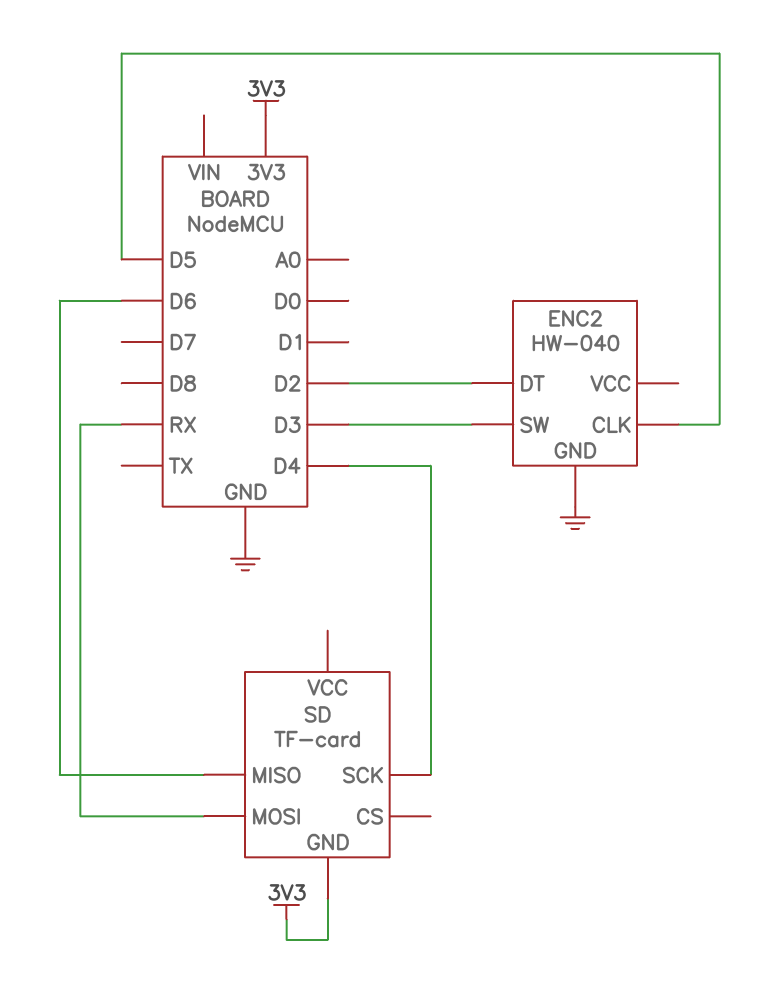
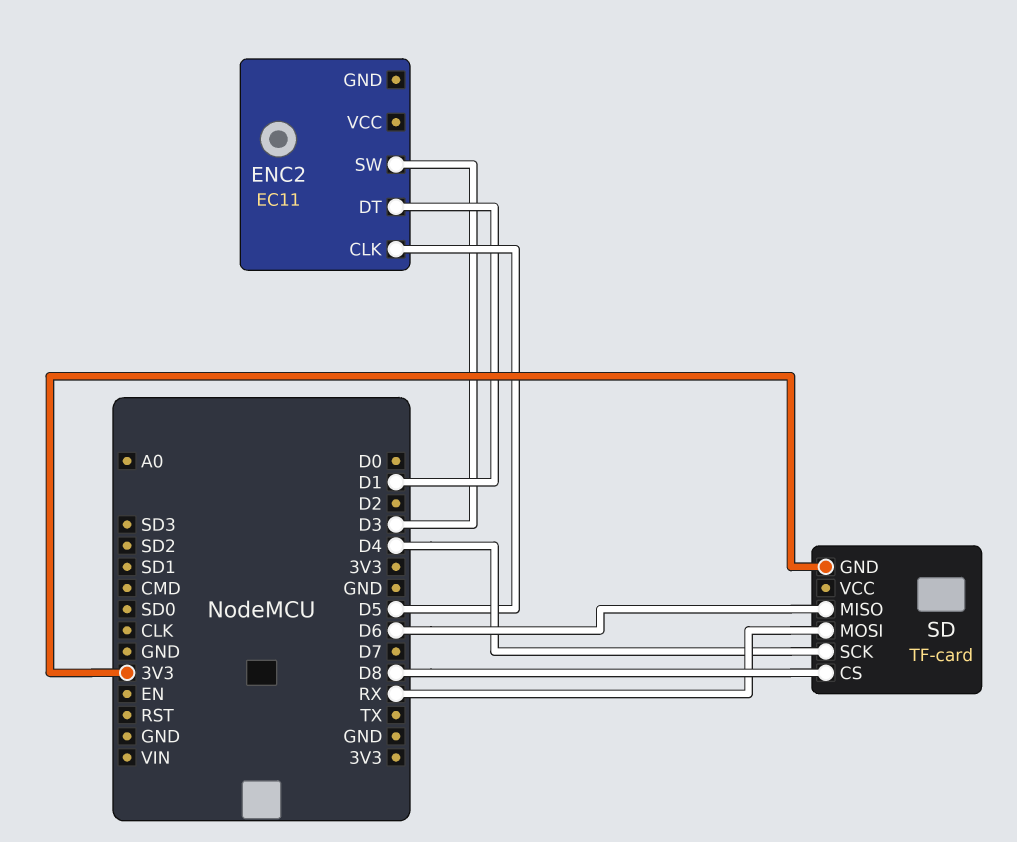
ENC2: HW-040 -> EC11
ENC2 pin DT: D2 -> D1
ENC2 pin GND: GND -> none
SD pin CS: none -> D8

